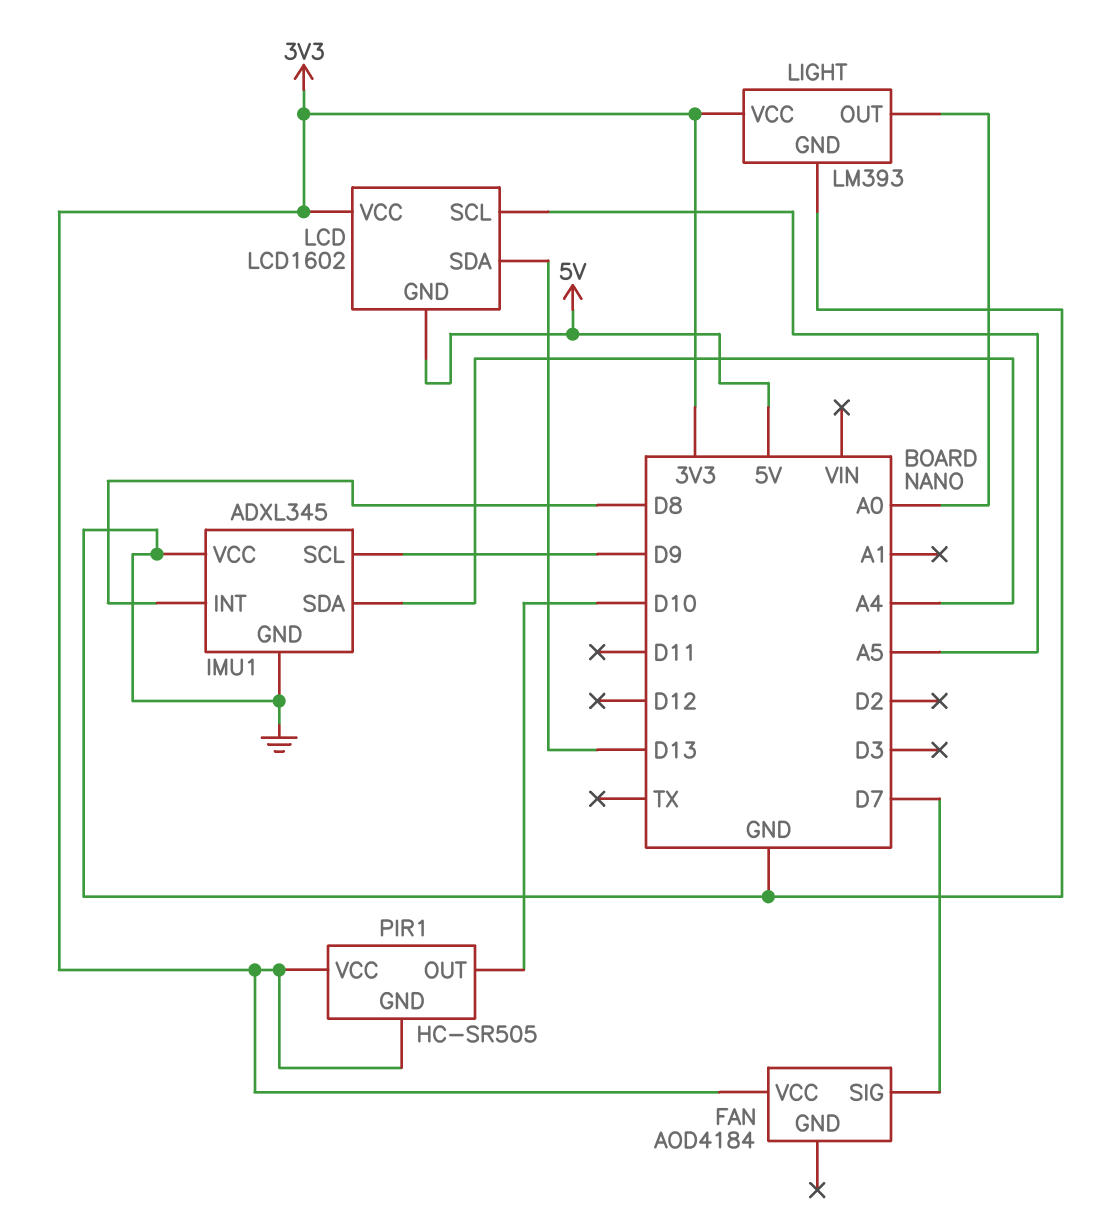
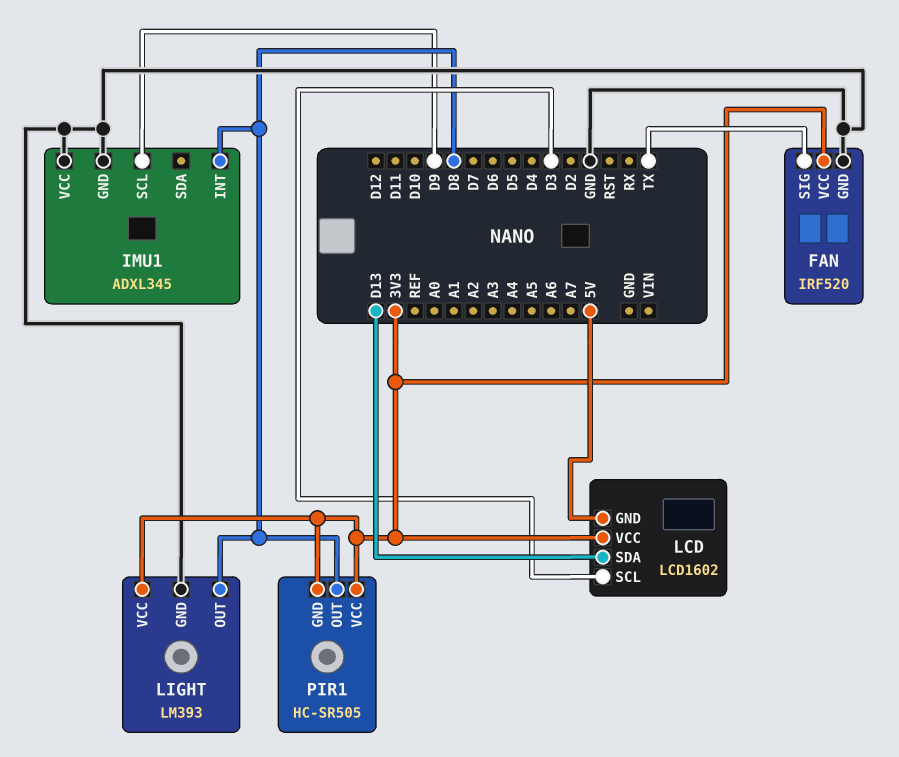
FAN: AOD4184 -> IRF520
FAN pin GND: none -> GND
FAN pin SIG: D7 -> TX
IMU1 pin SDA: A4 -> none
LCD pin SCL: A5 -> D3
LIGHT pin OUT: A0 -> D8
PIR1 pin OUT: D10 -> D8

